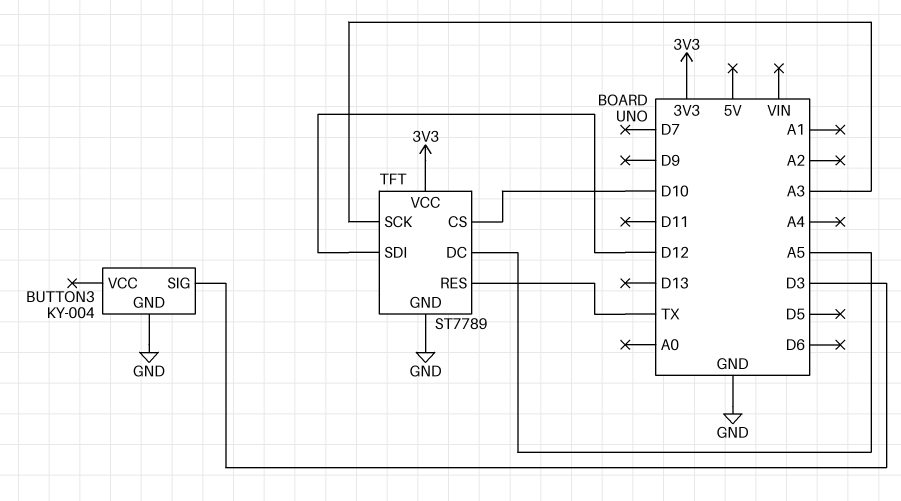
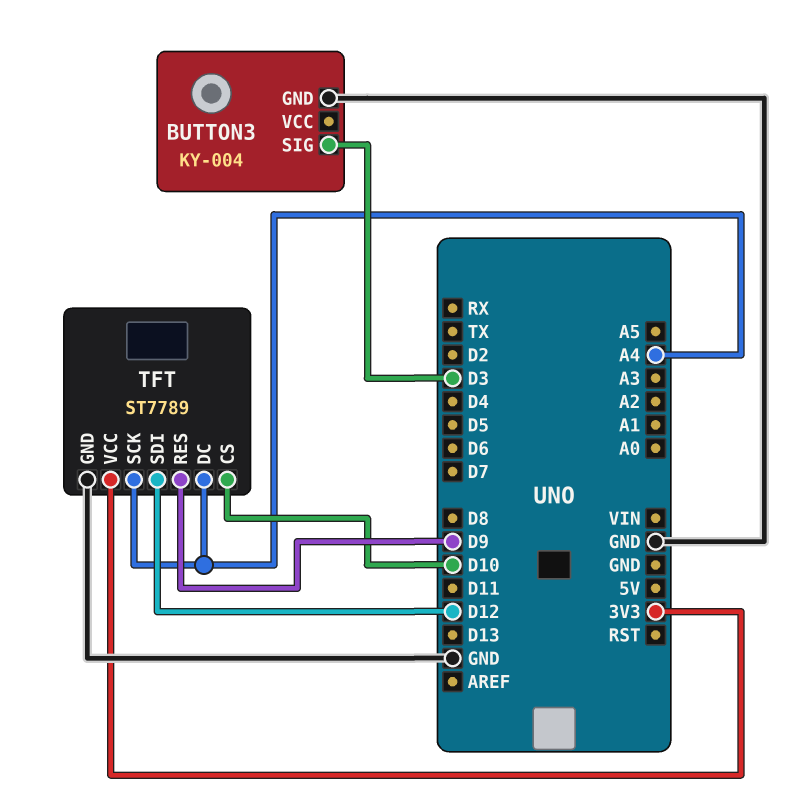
TFT pin DC: A5 -> A4
TFT pin RES: TX -> D9
TFT pin SCK: A3 -> A4

